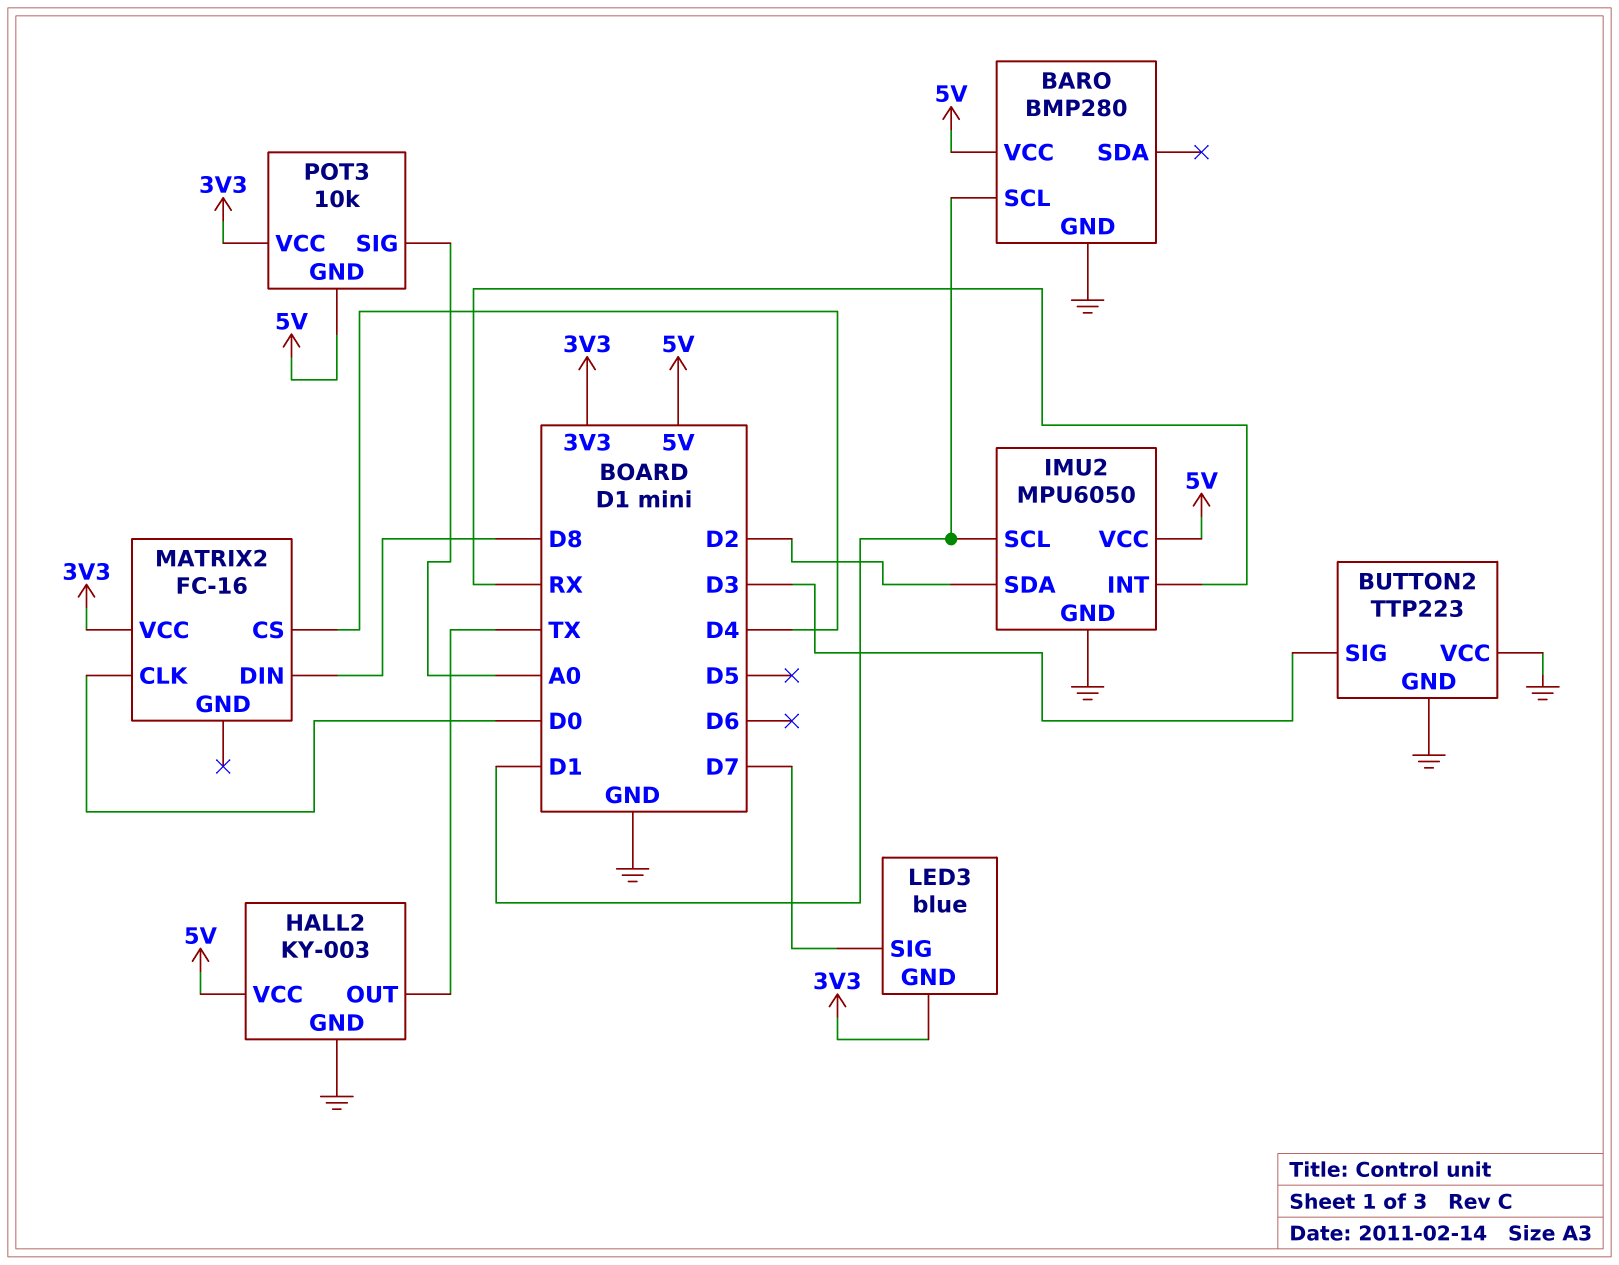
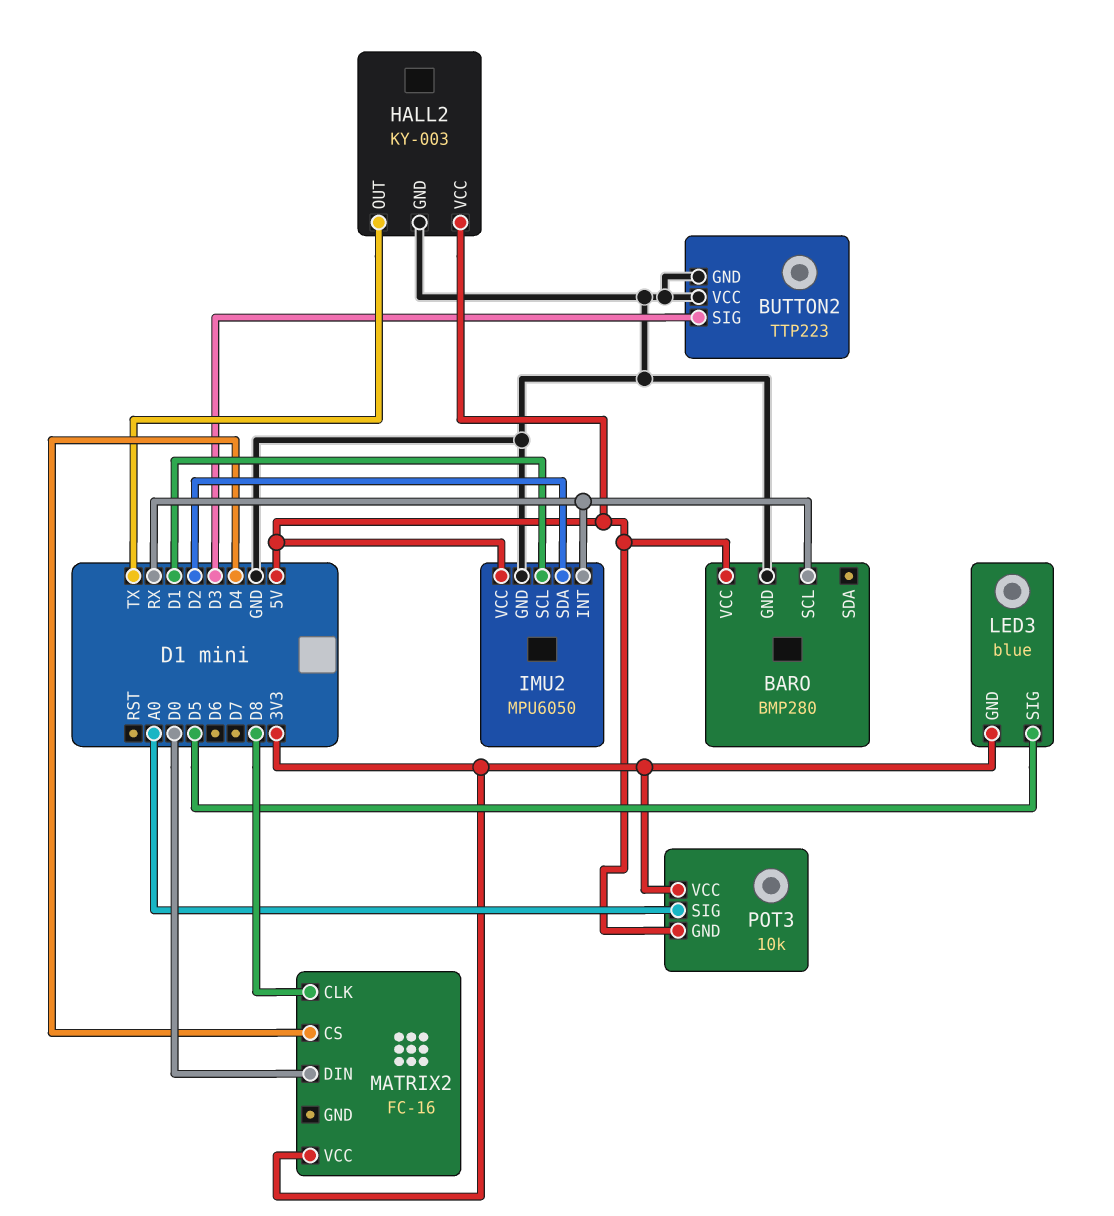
BARO pin SCL: D1 -> RX
LED3 pin SIG: D7 -> D5
MATRIX2 pin CLK: D0 -> D8
MATRIX2 pin DIN: D8 -> D0

